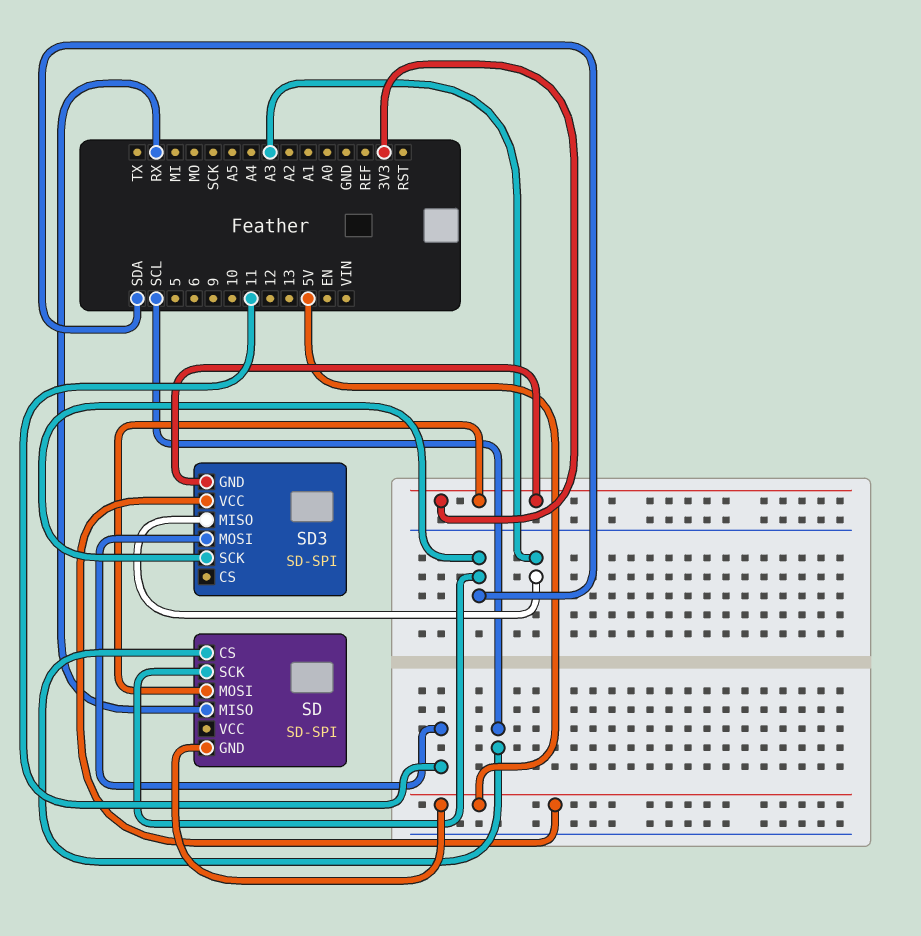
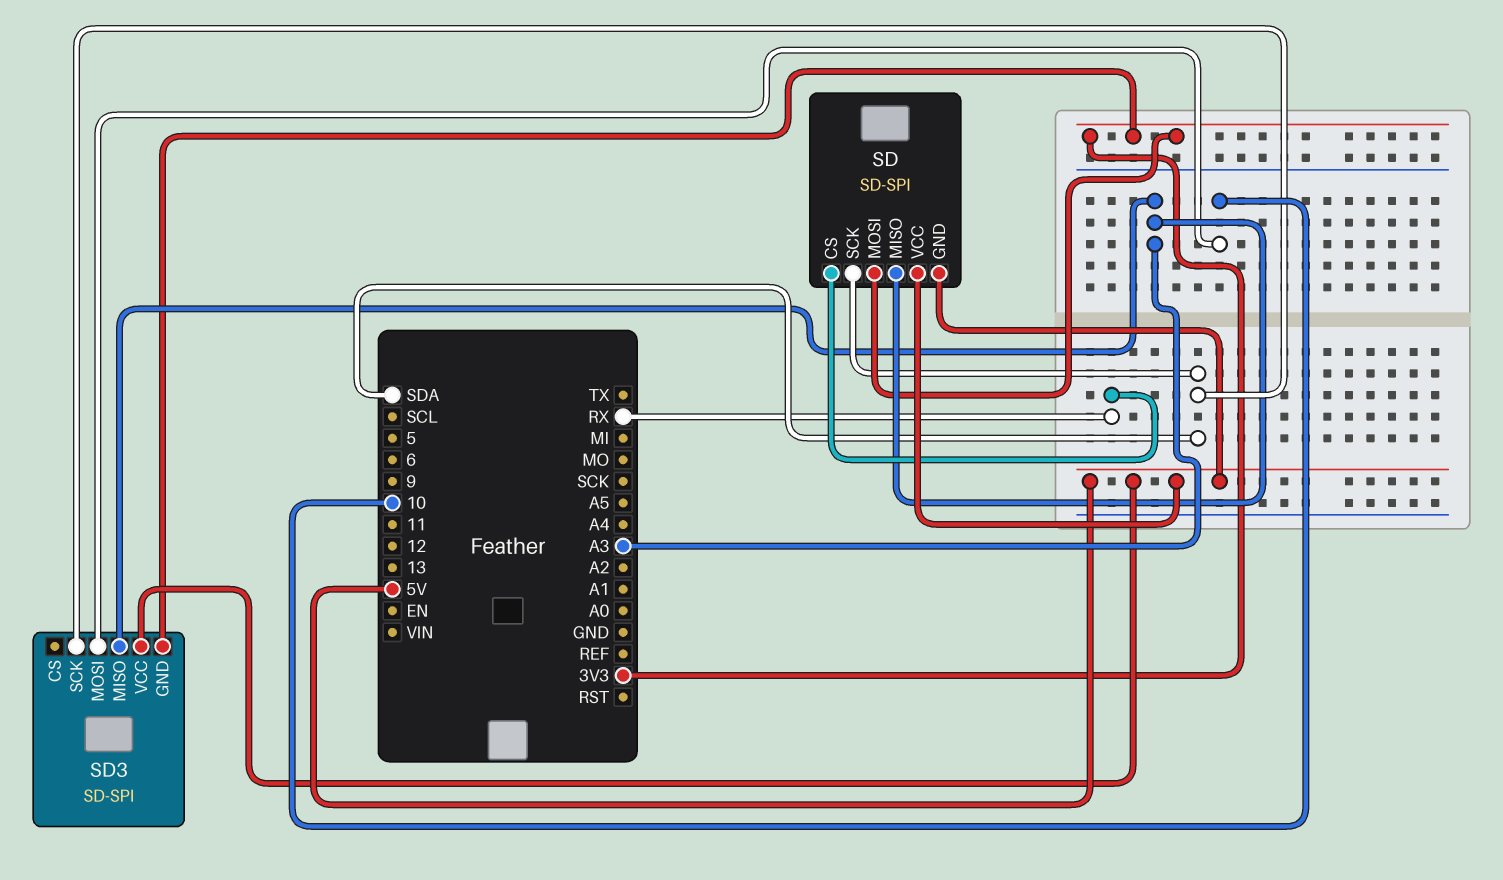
SD pin CS: SCL -> RX
SD pin MISO: RX -> A3
SD pin VCC: none -> 5V
SD3 pin MOSI: 11 -> 10

